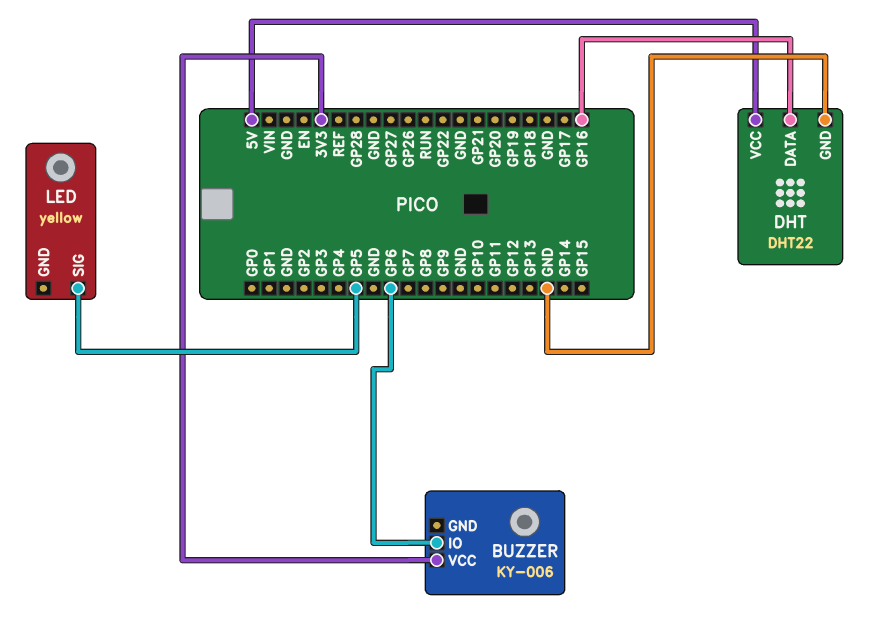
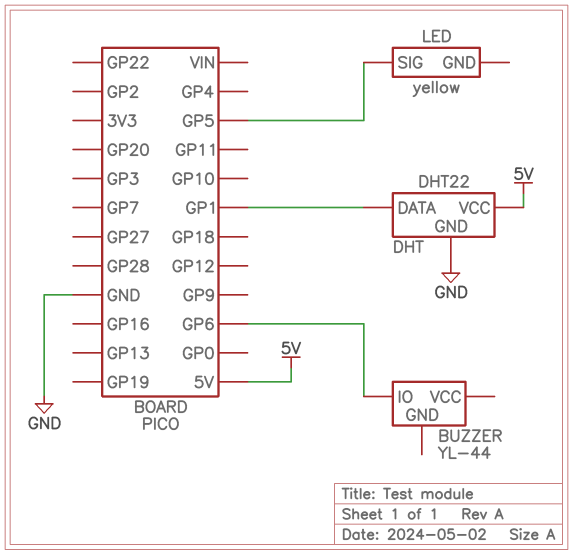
BUZZER: KY-006 -> YL-44
BUZZER pin VCC: 3V3 -> none
DHT pin DATA: GP16 -> GP1

